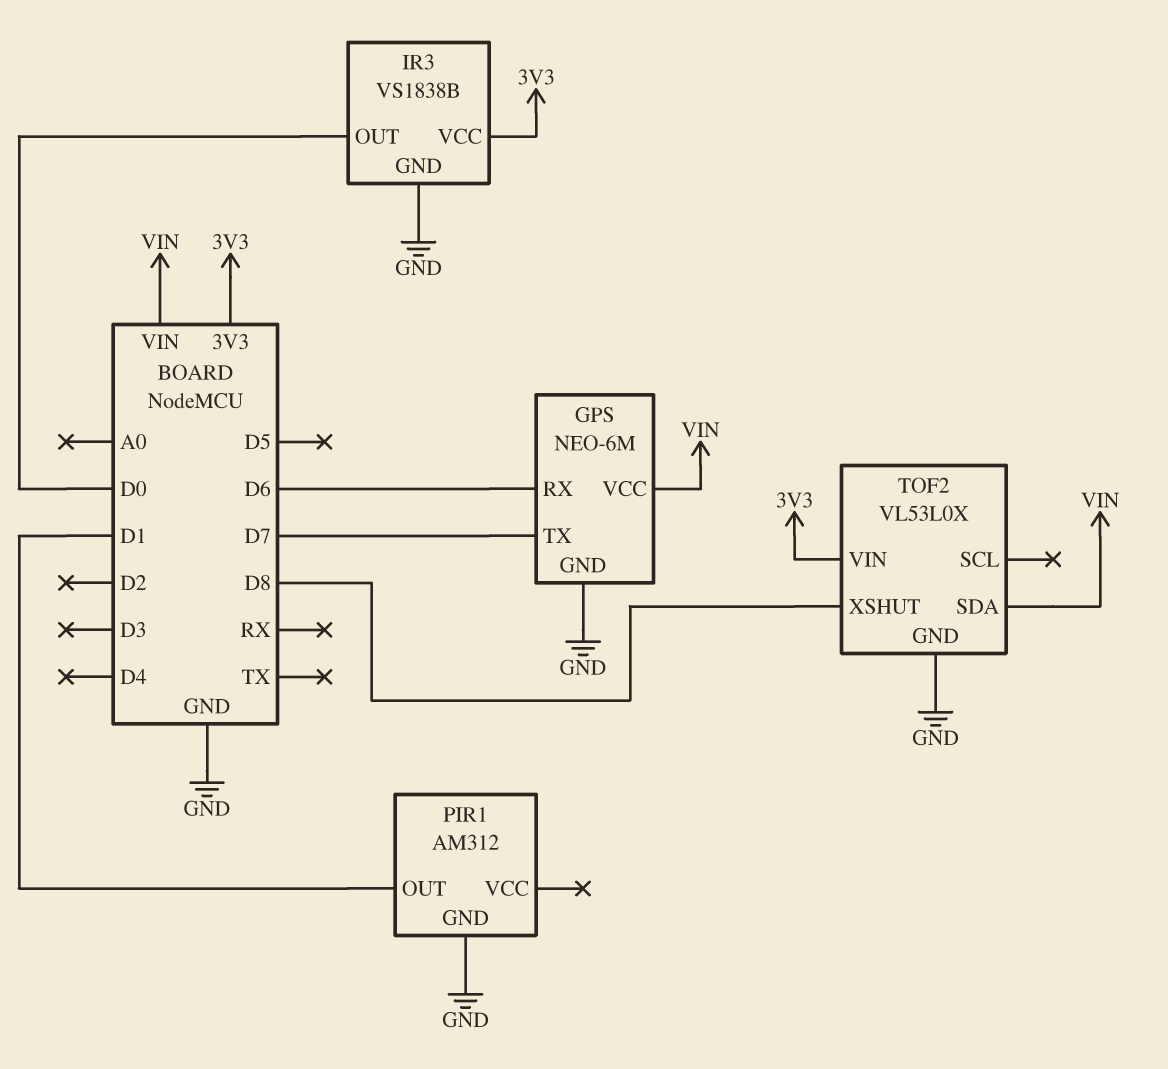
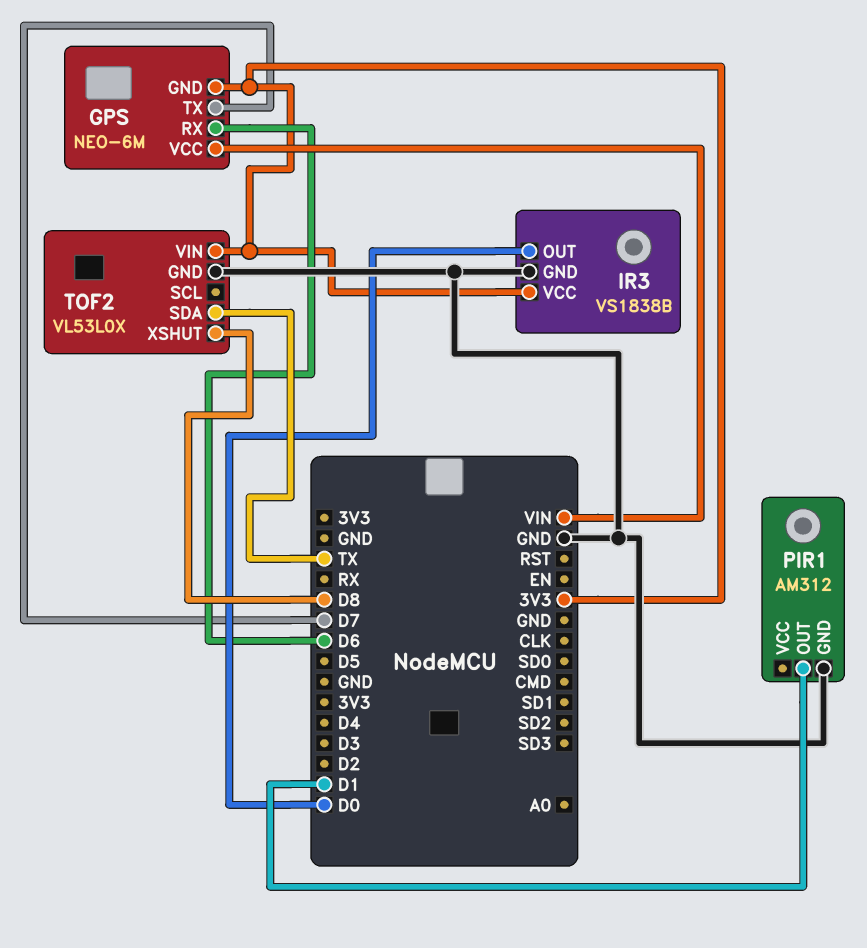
GPS pin GND: GND -> 3V3
TOF2 pin SDA: VIN -> TX

